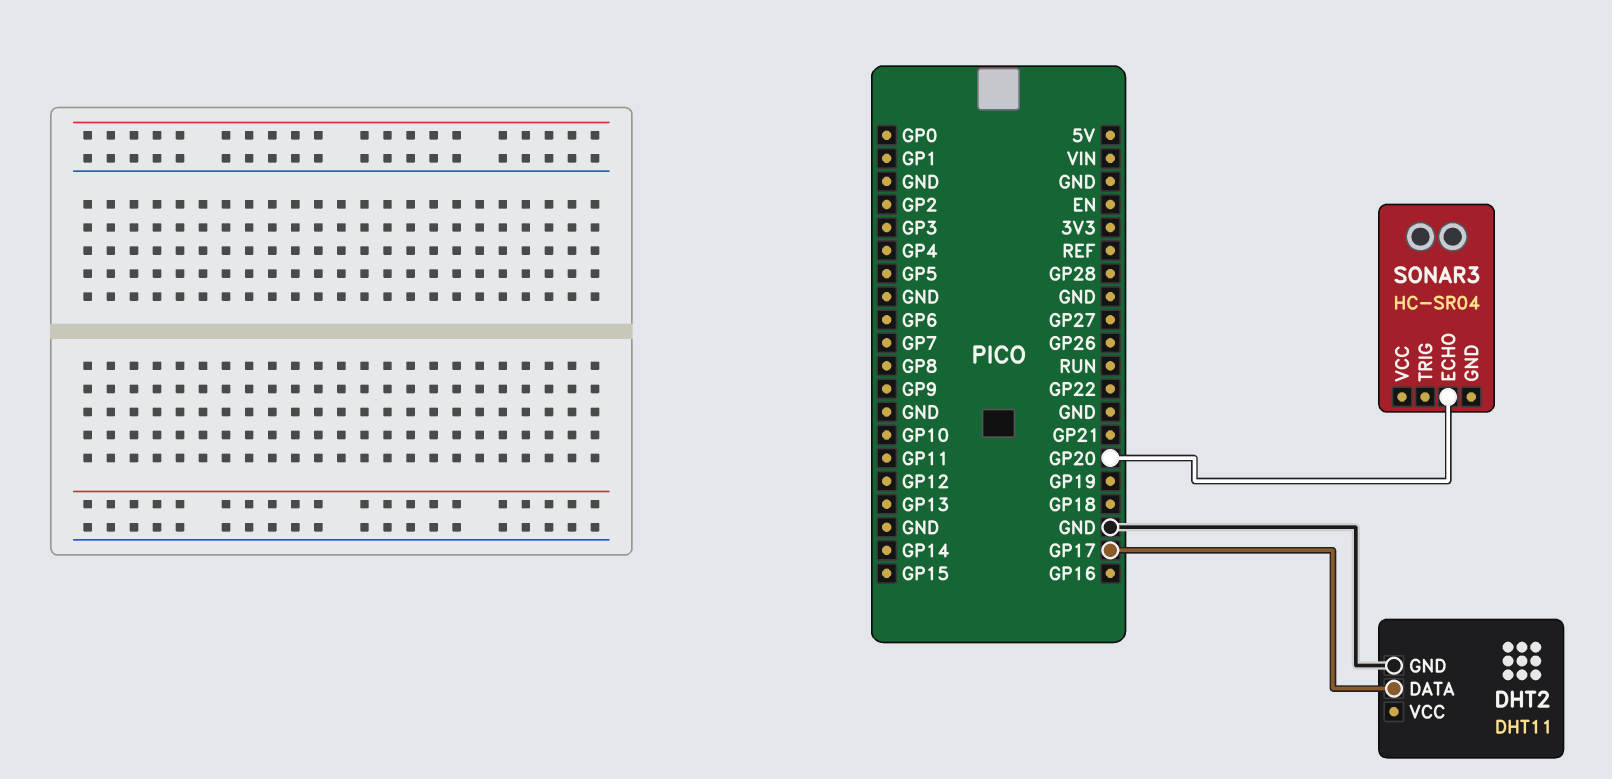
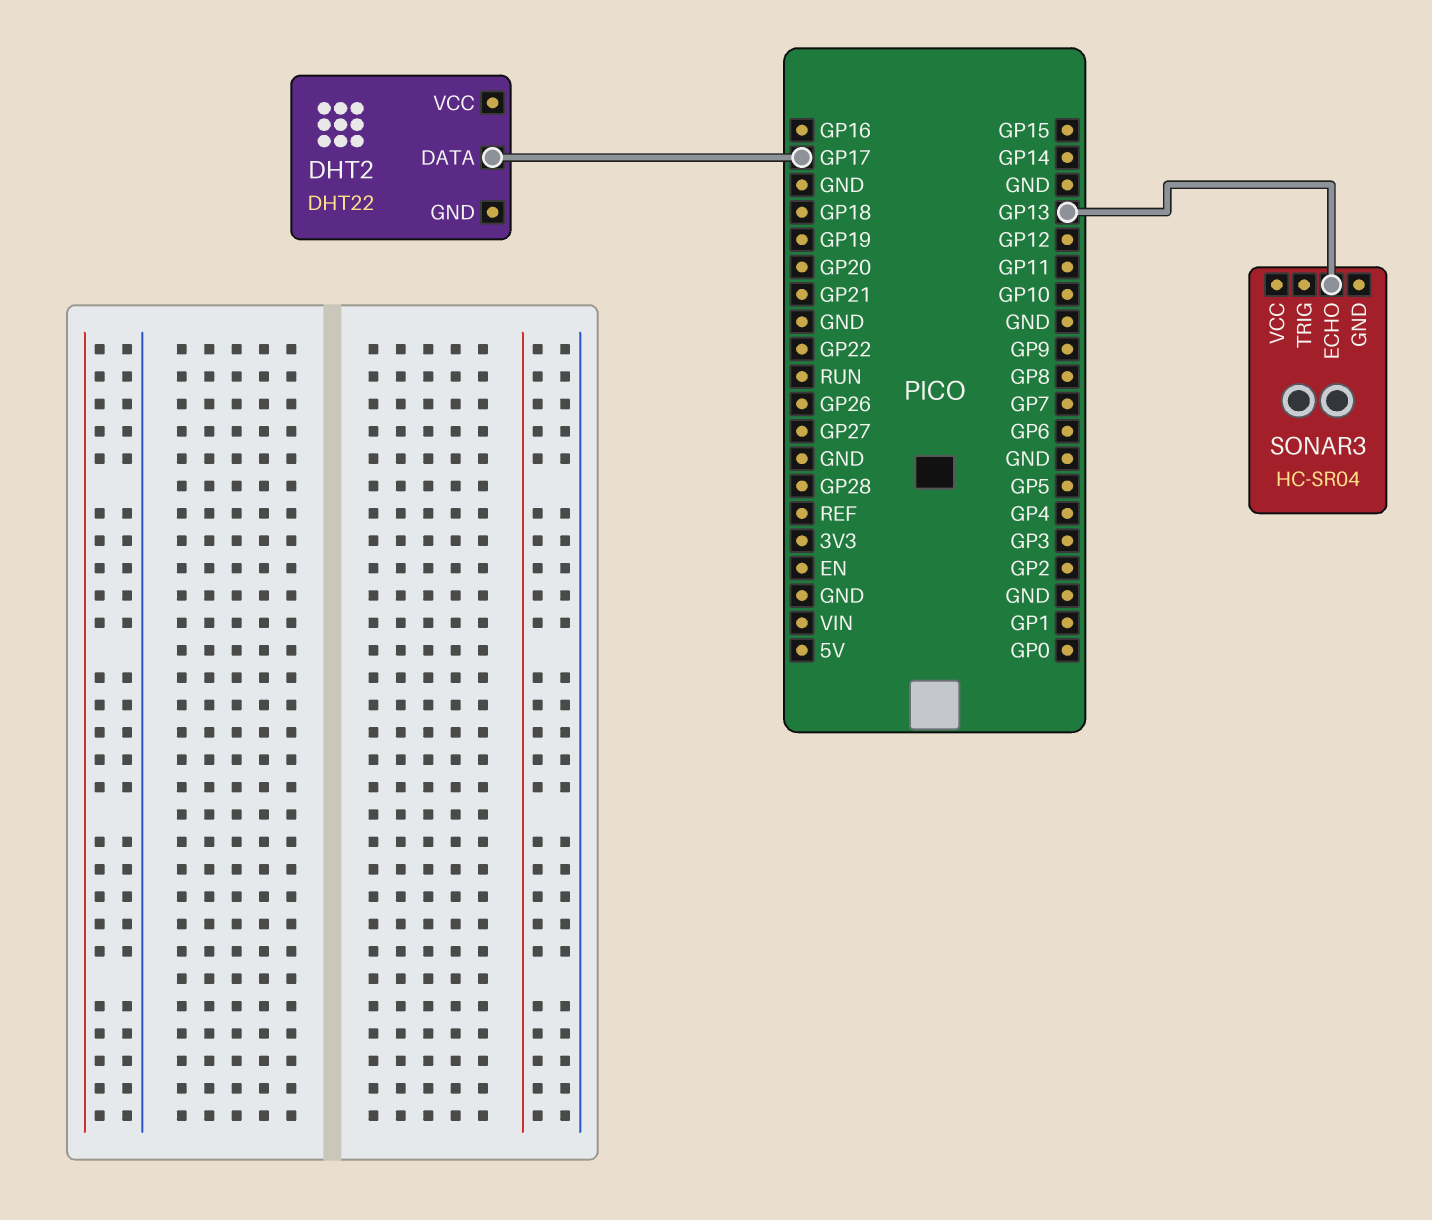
DHT2: DHT11 -> DHT22
DHT2 pin GND: GND -> none
SONAR3 pin ECHO: GP20 -> GP13

